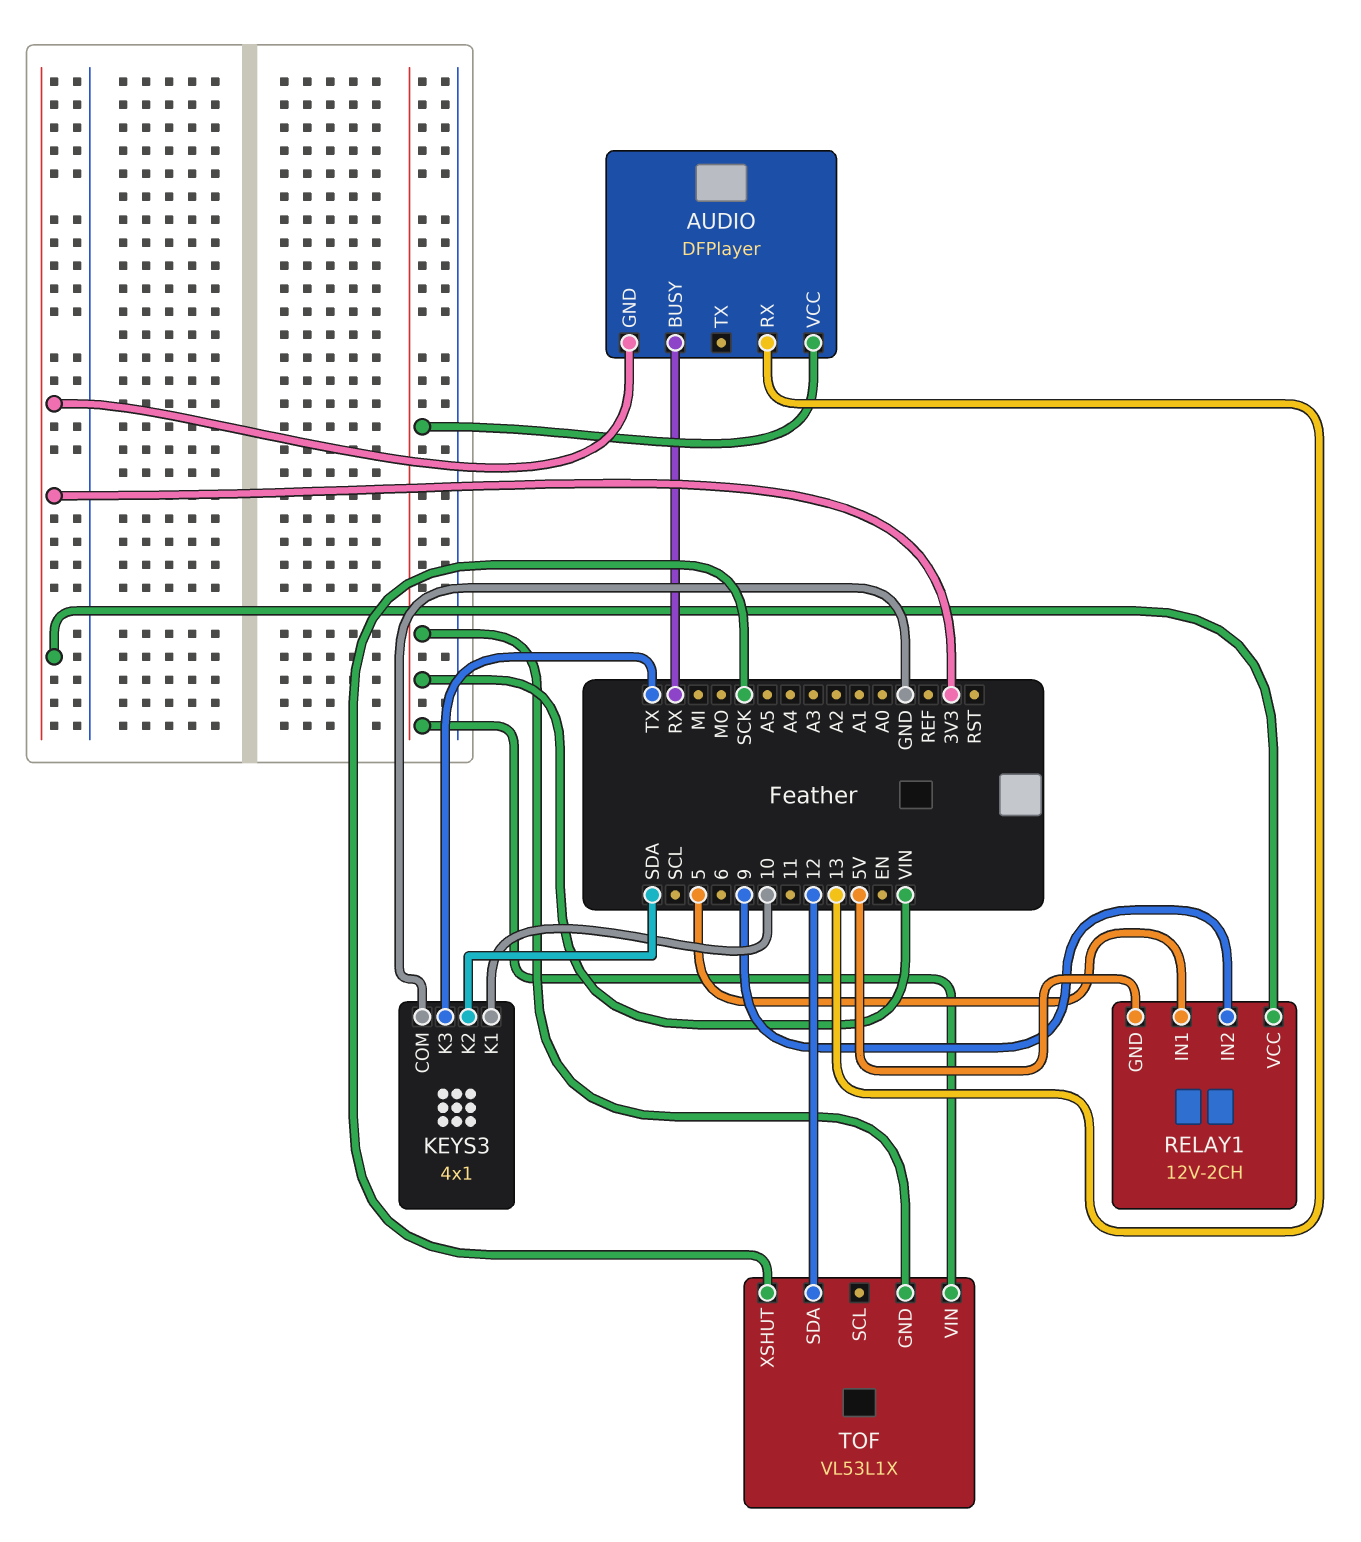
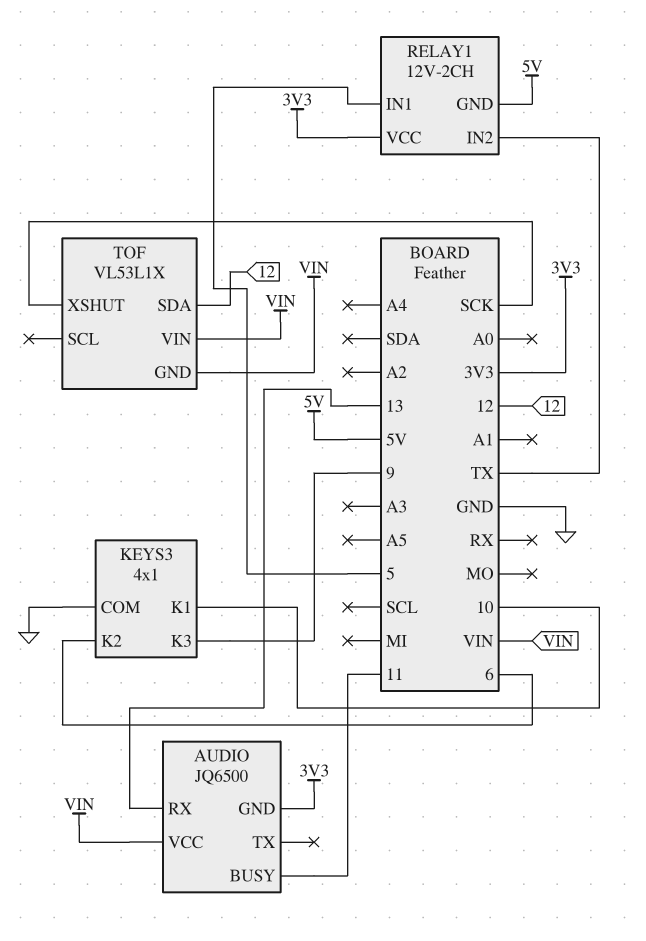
AUDIO: DFPlayer -> JQ6500
AUDIO pin BUSY: RX -> 11
KEYS3 pin K2: SDA -> 6
KEYS3 pin K3: TX -> 9
RELAY1 pin IN2: 9 -> TX

